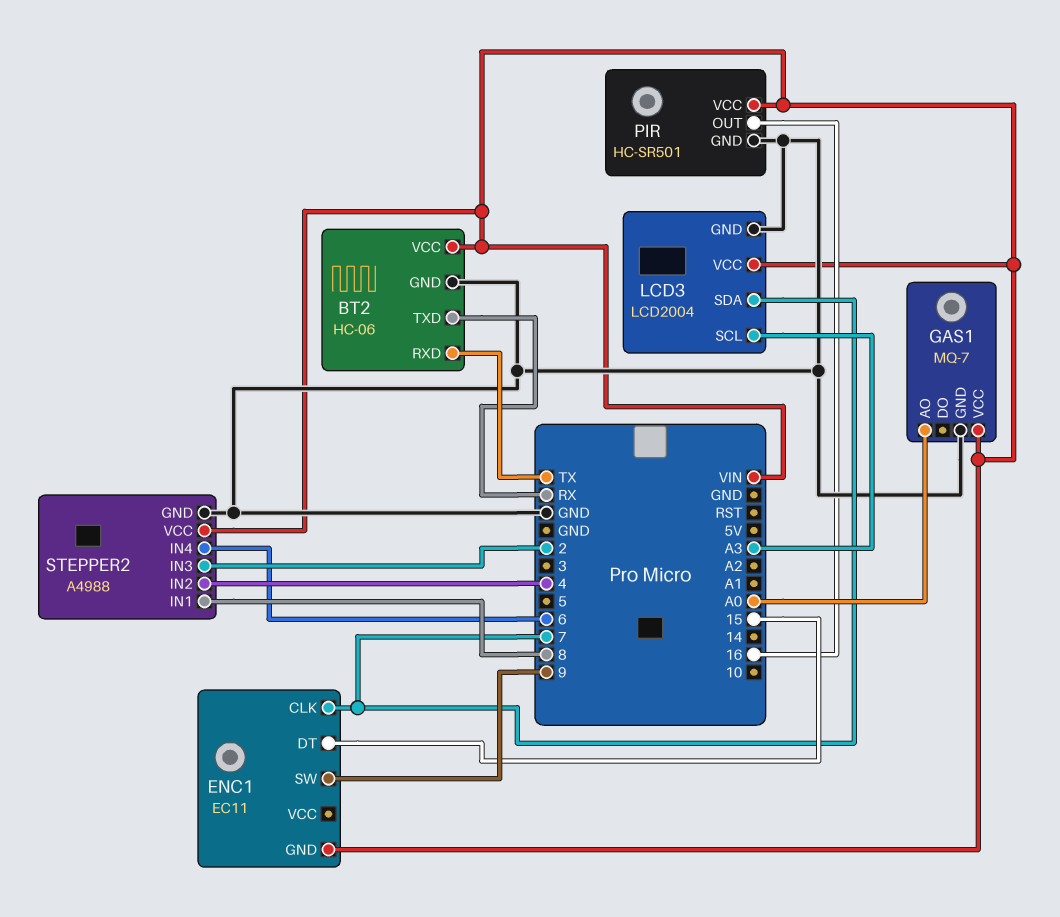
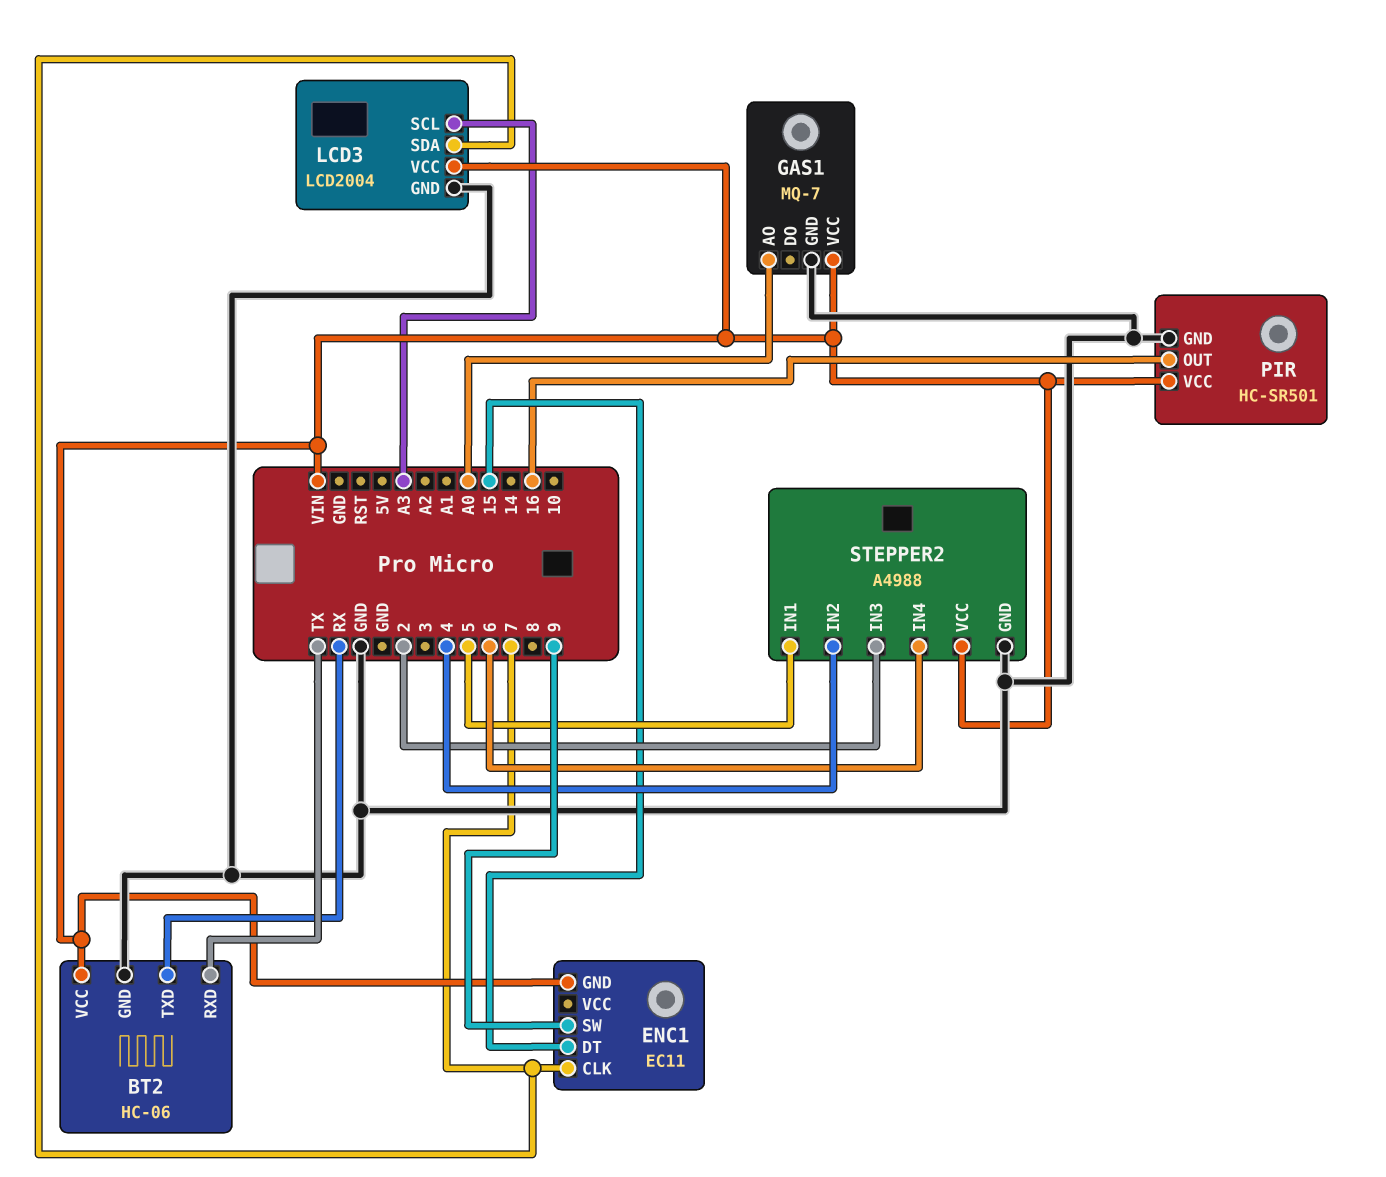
STEPPER2 pin IN1: 8 -> 5

